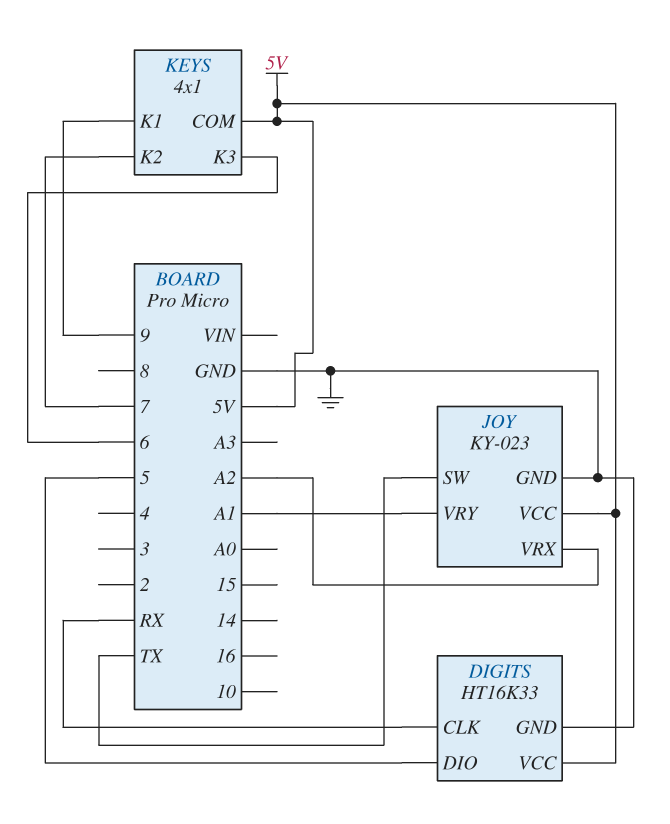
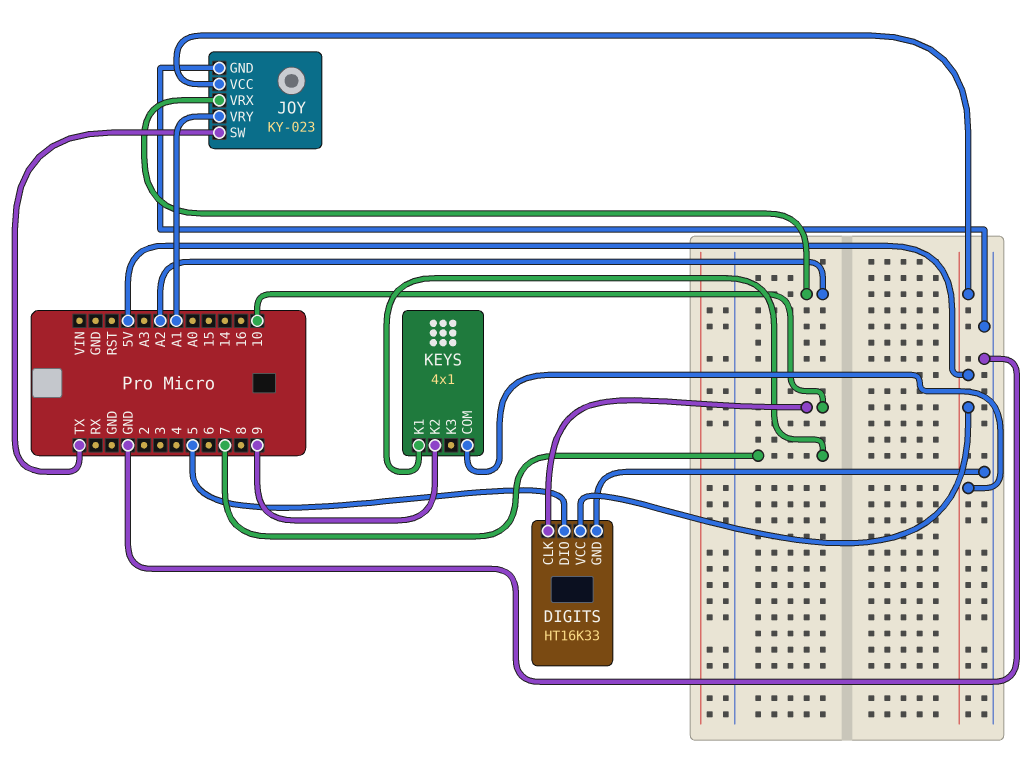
DIGITS pin CLK: RX -> 10
KEYS pin K1: 9 -> 7
KEYS pin K2: 7 -> 9
KEYS pin K3: 6 -> none

